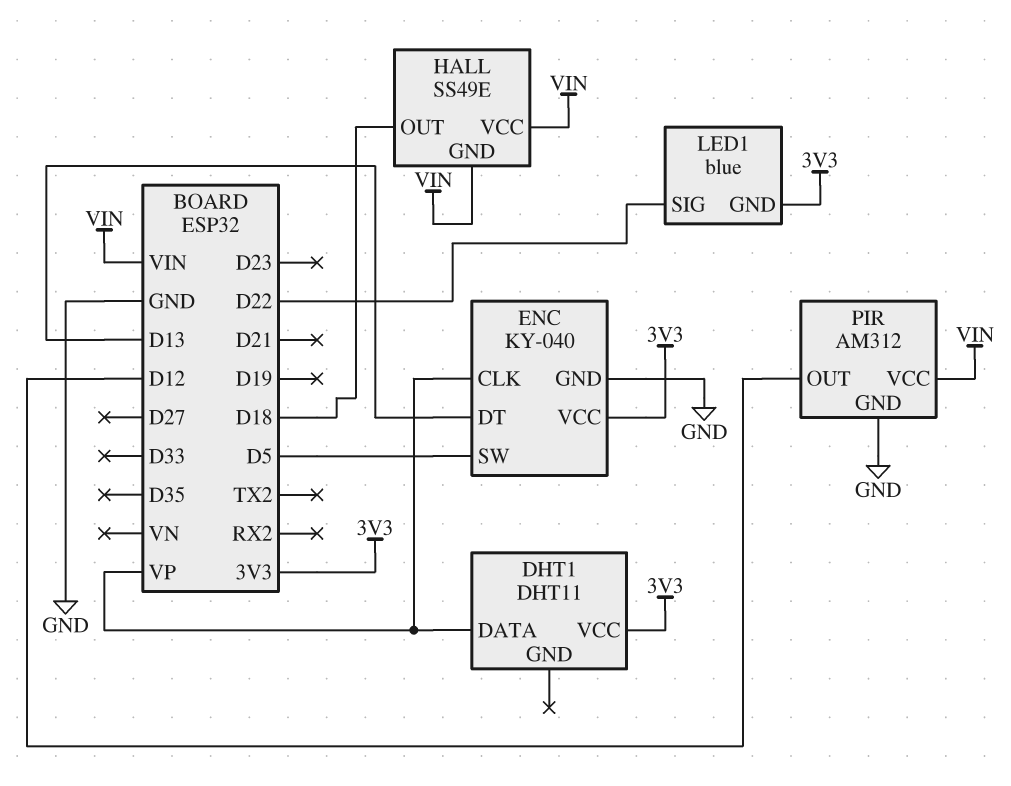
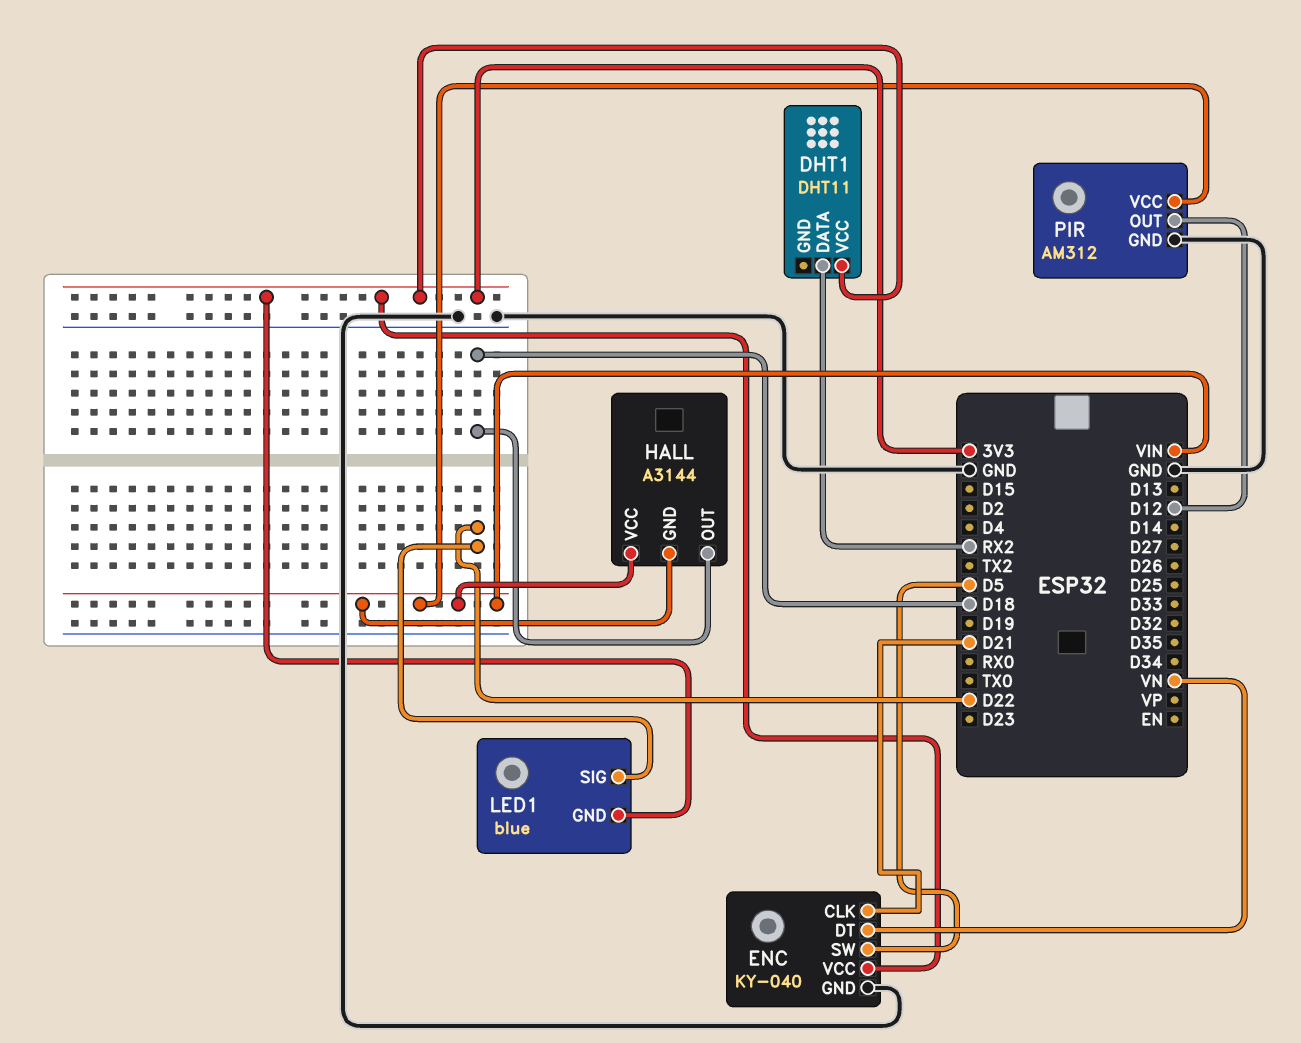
DHT1 pin DATA: VP -> RX2
ENC pin CLK: VP -> D21
ENC pin DT: D13 -> VN
HALL: SS49E -> A3144

